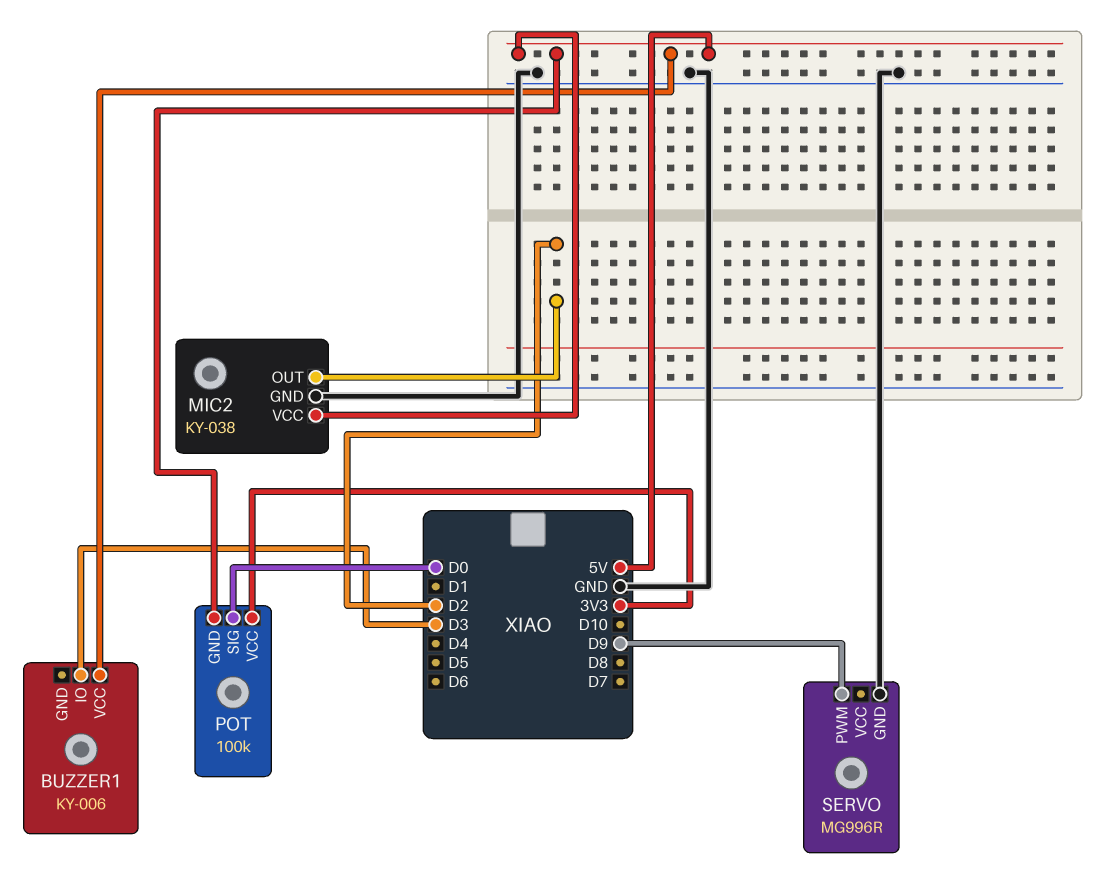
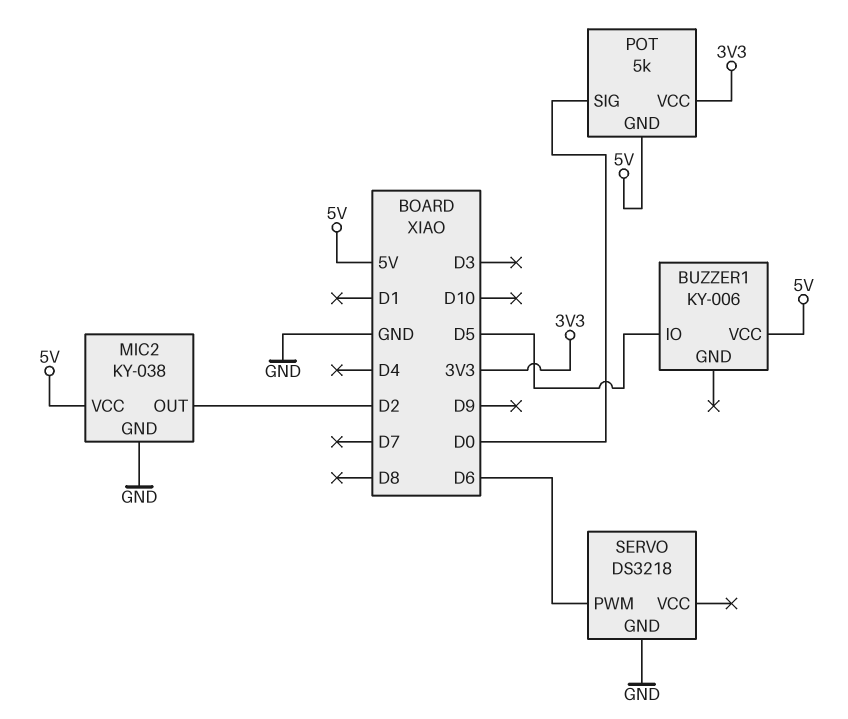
BUZZER1 pin IO: D3 -> D5
POT: 100k -> 5k
SERVO: MG996R -> DS3218
SERVO pin PWM: D9 -> D6

